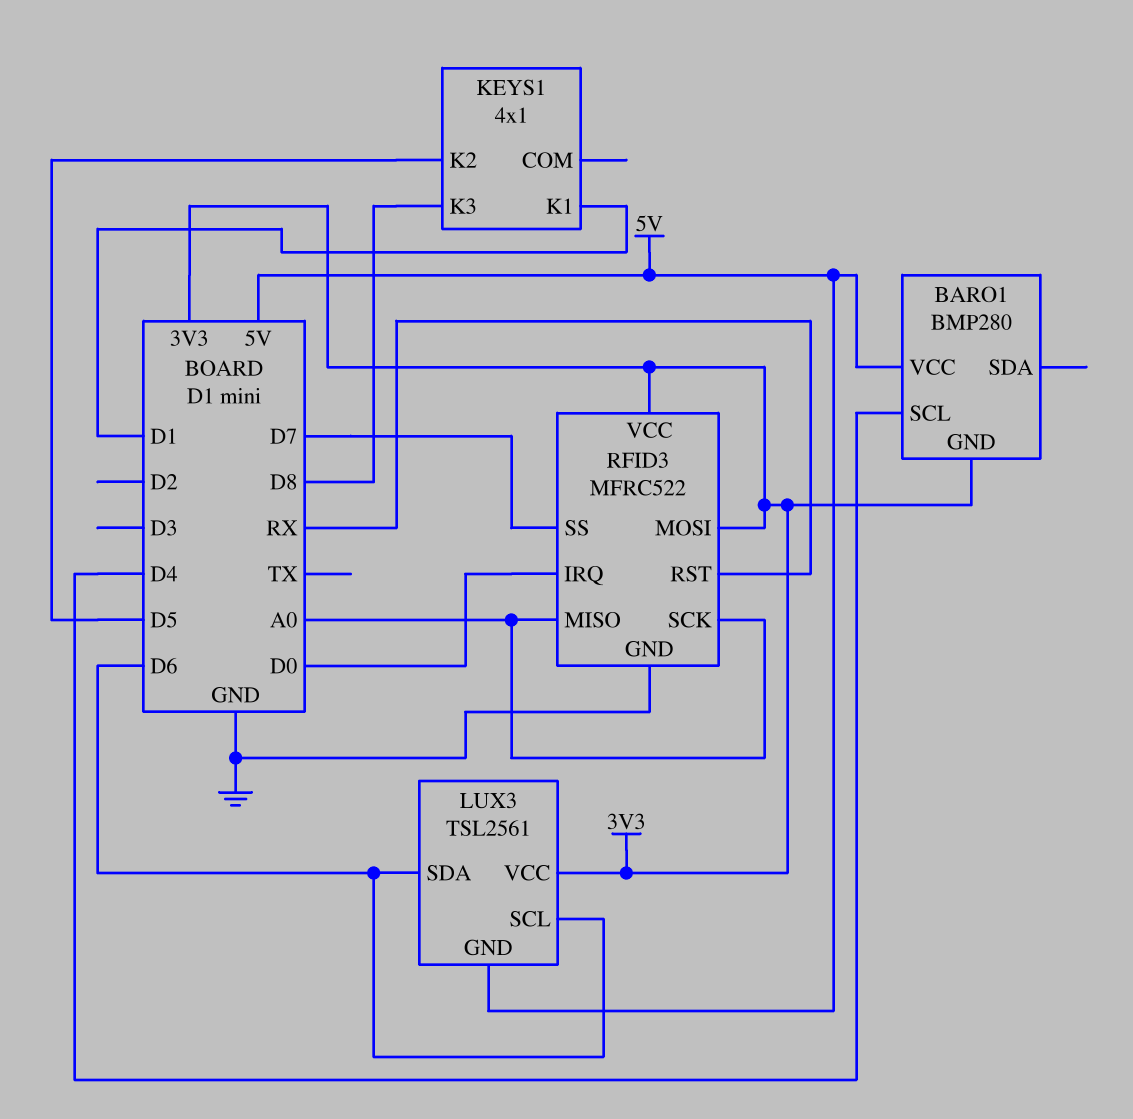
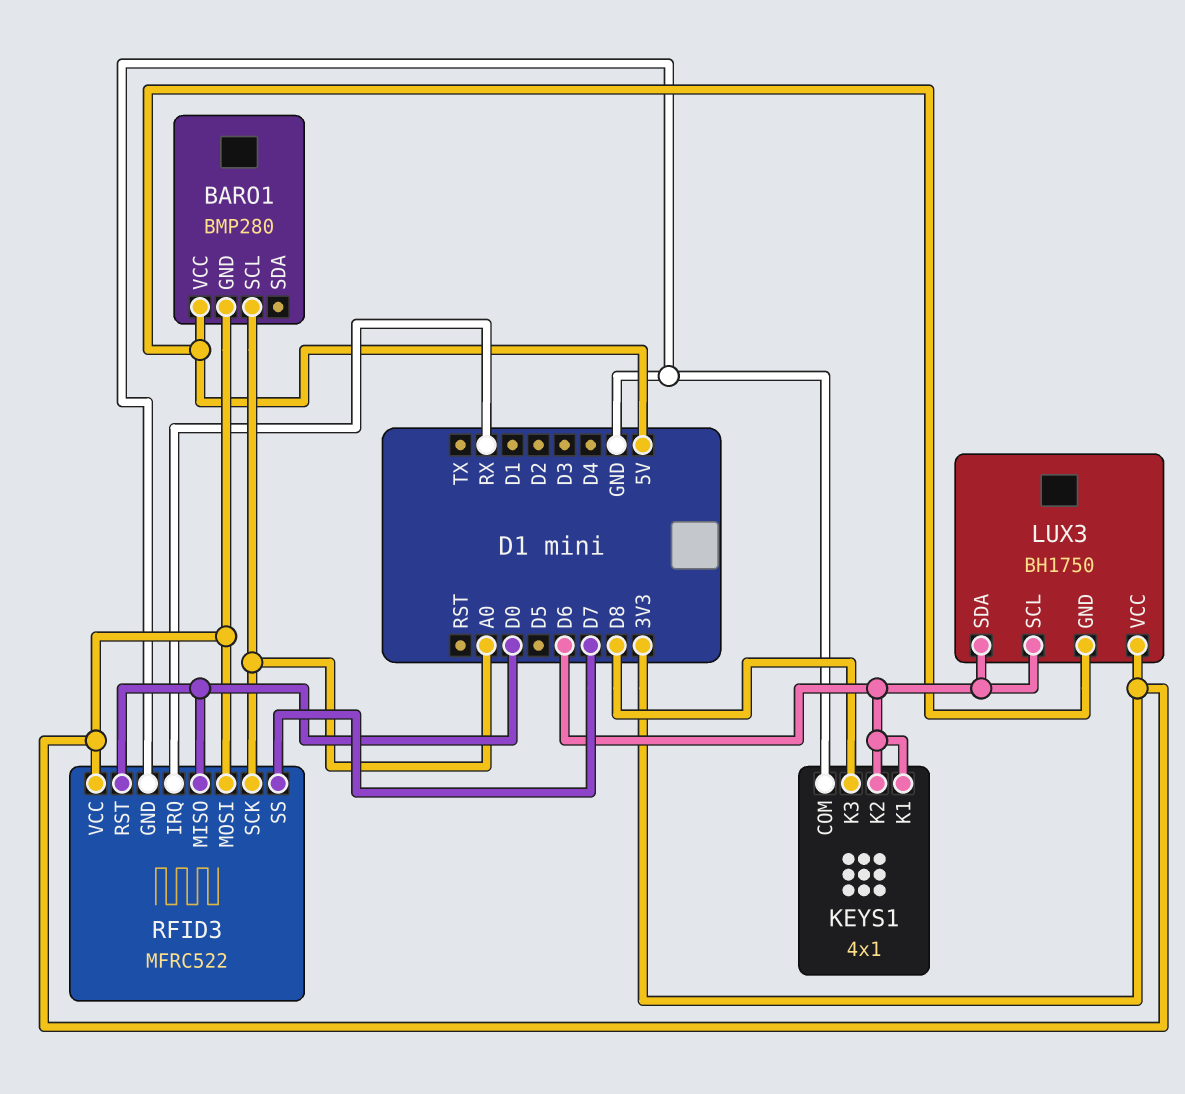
BARO1 pin SCL: D4 -> A0
KEYS1 pin COM: none -> GND
KEYS1 pin K1: D1 -> D6
KEYS1 pin K2: D5 -> D6
LUX3: TSL2561 -> BH1750
RFID3 pin IRQ: D0 -> RX
RFID3 pin MISO: A0 -> D0
RFID3 pin RST: RX -> D0

